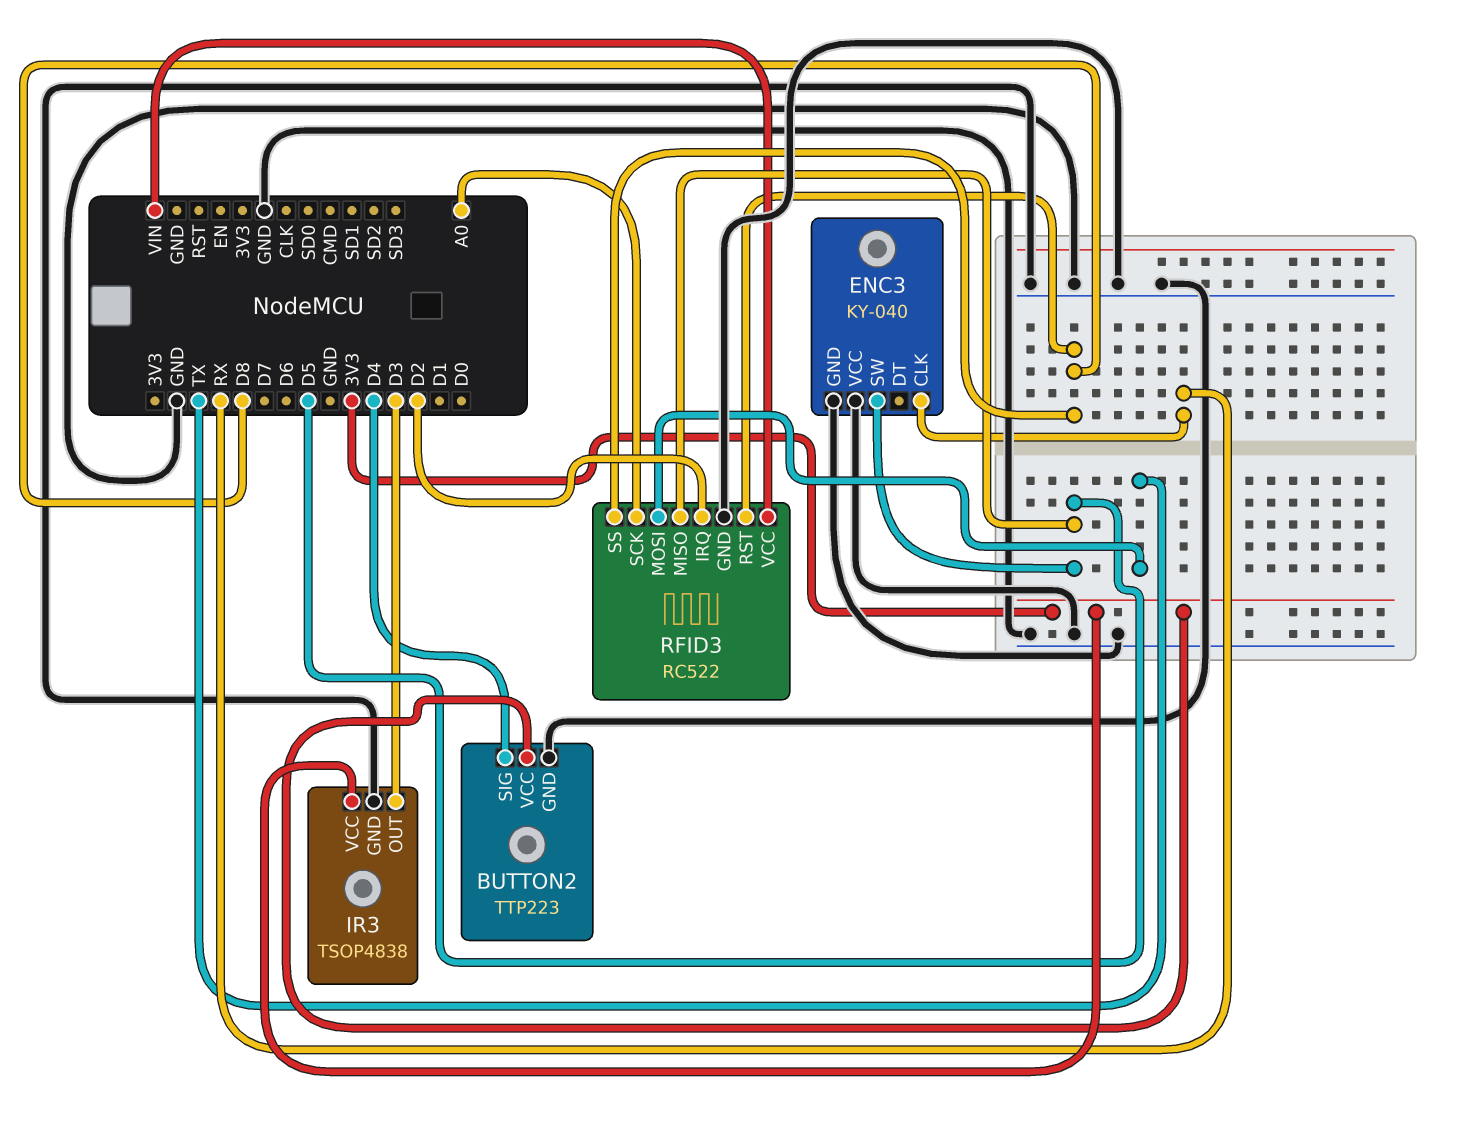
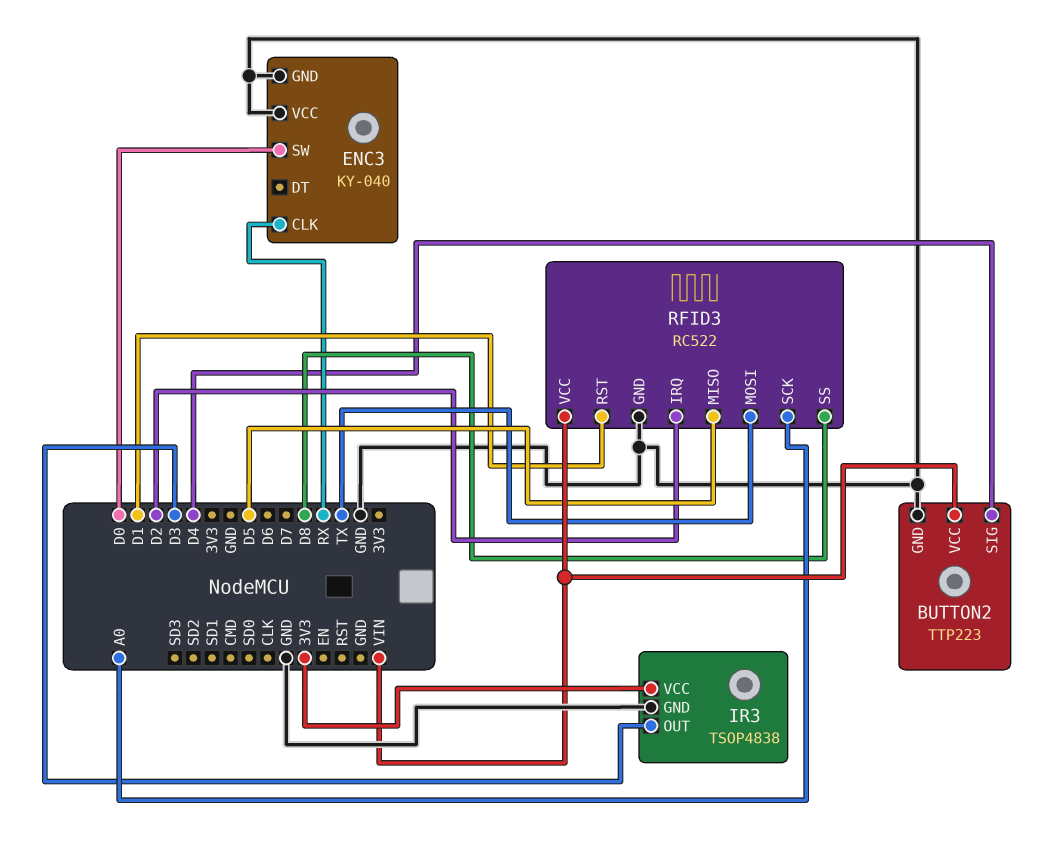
BUTTON2 pin VCC: 3V3 -> VIN
ENC3 pin SW: D5 -> D0
RFID3 pin RST: D8 -> D1

